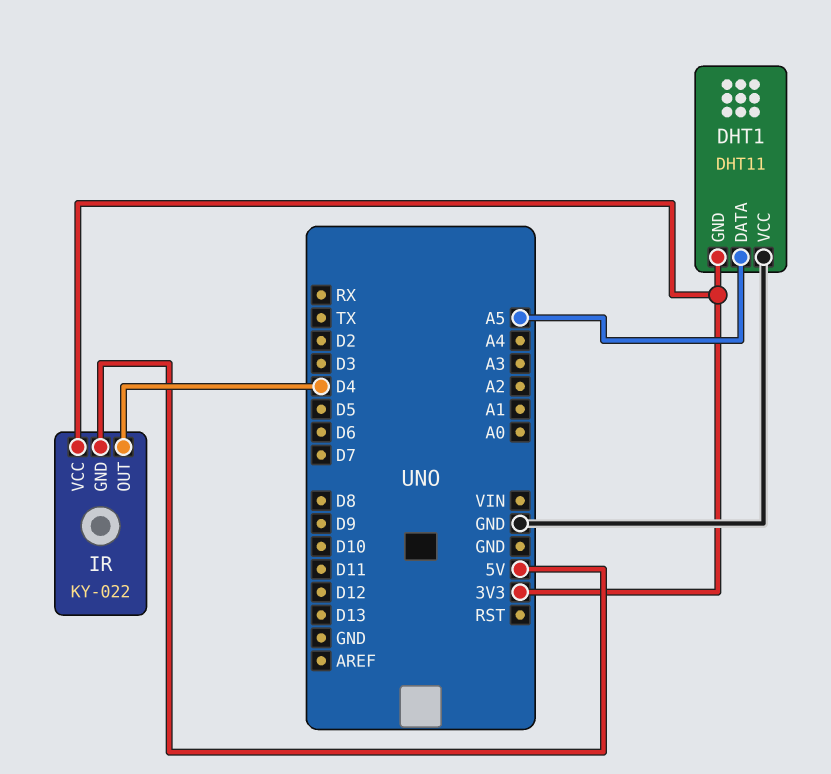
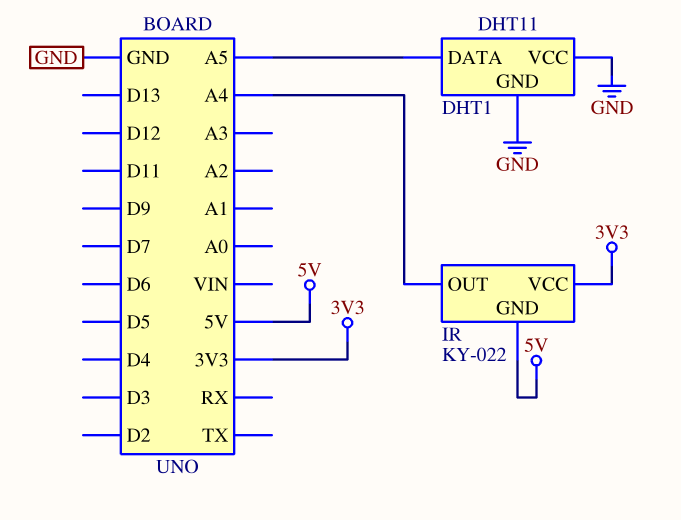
DHT1 pin GND: 3V3 -> GND
IR pin OUT: D4 -> A4

